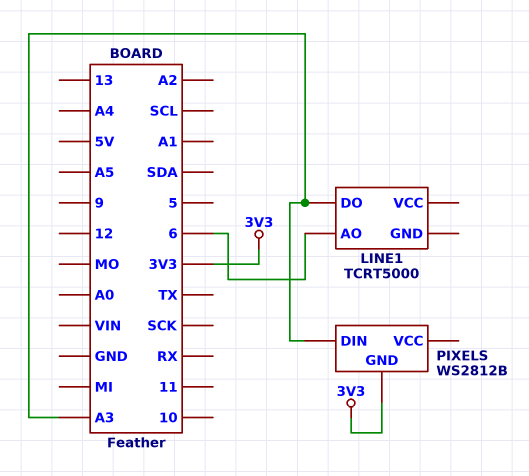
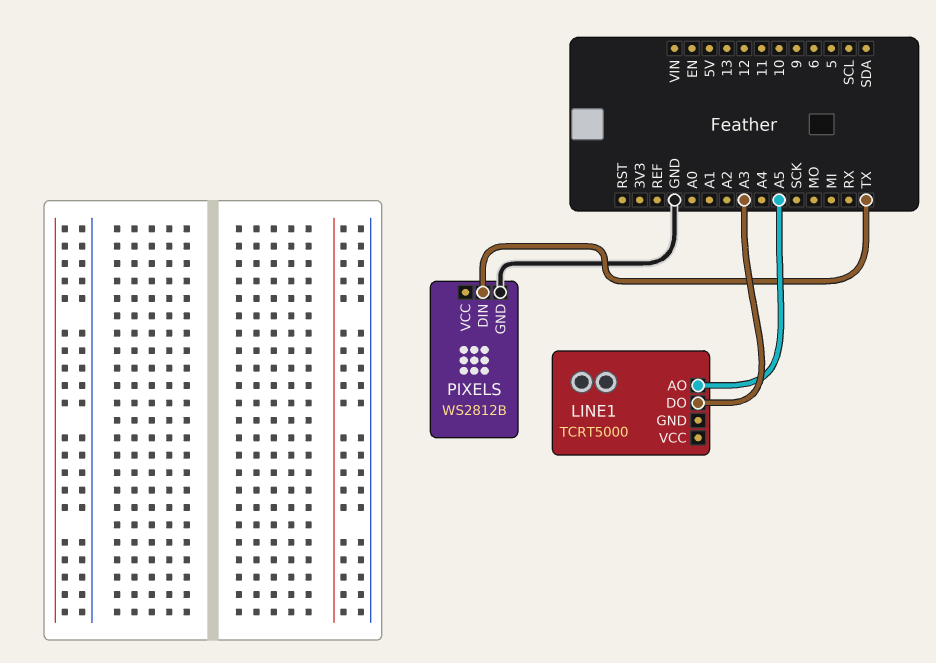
LINE1 pin AO: 6 -> A5
PIXELS pin DIN: A3 -> TX
PIXELS pin GND: 3V3 -> GND

